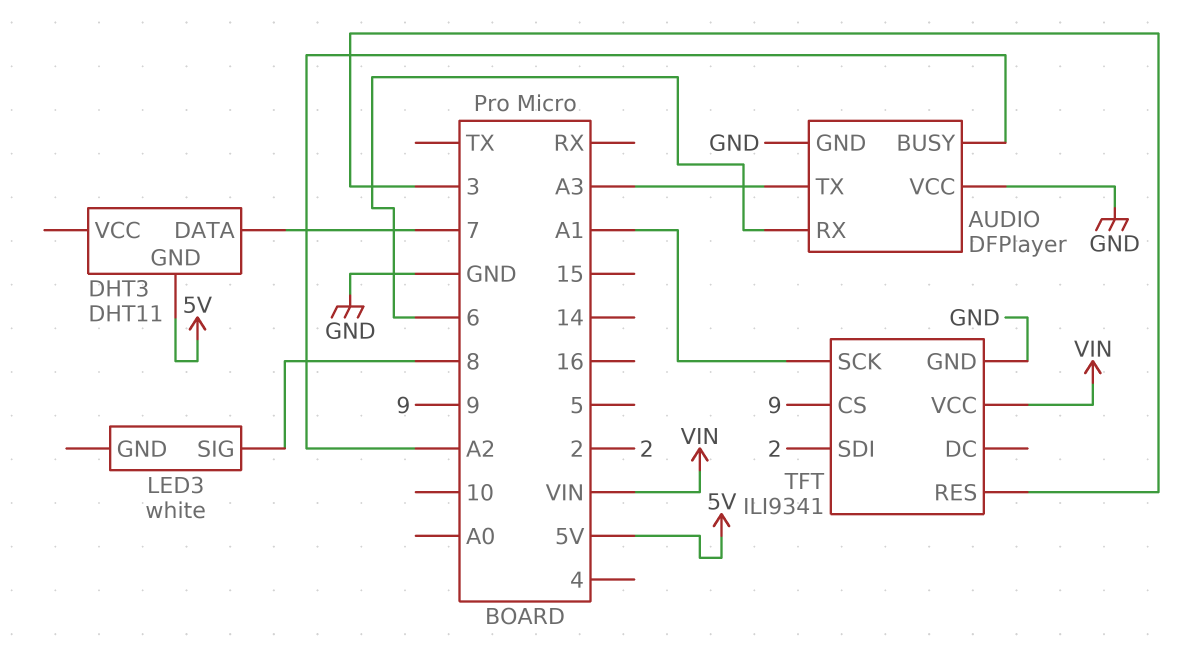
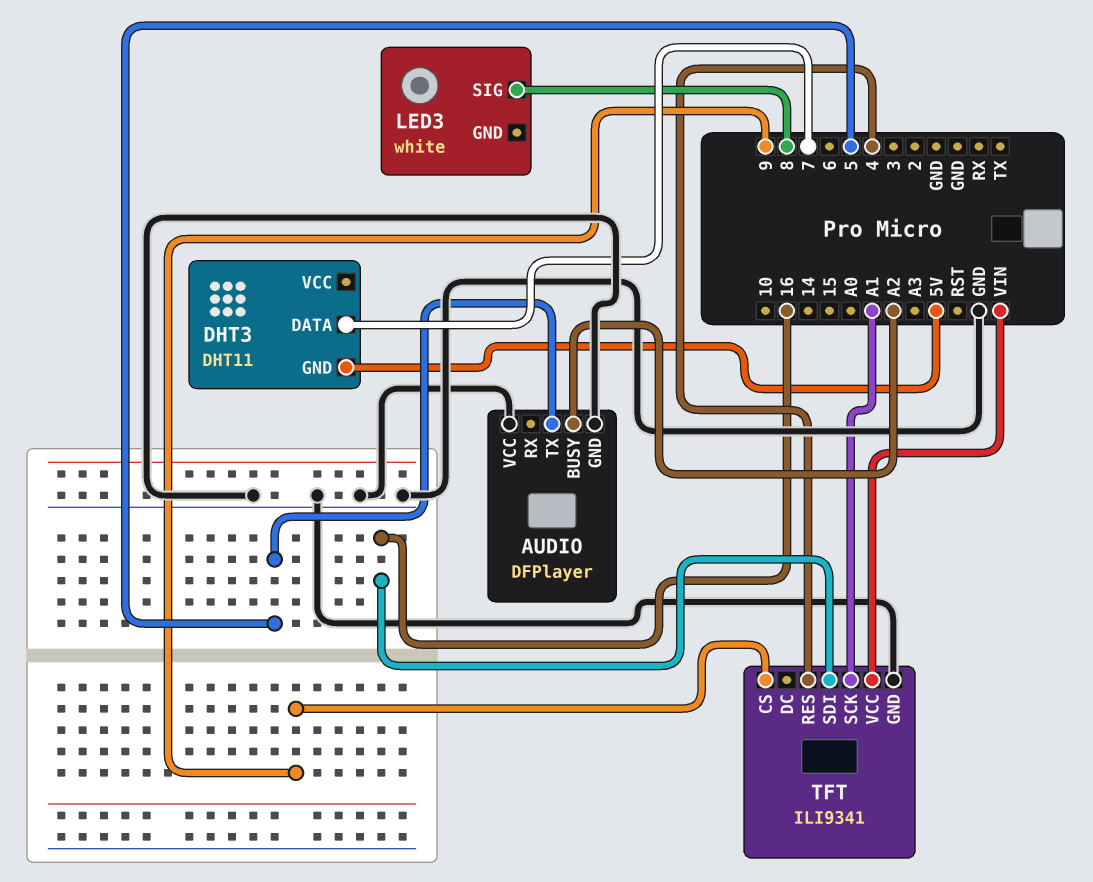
AUDIO pin RX: 6 -> none
AUDIO pin TX: A3 -> 5
TFT pin RES: 3 -> 4
TFT pin SDI: 2 -> 16

